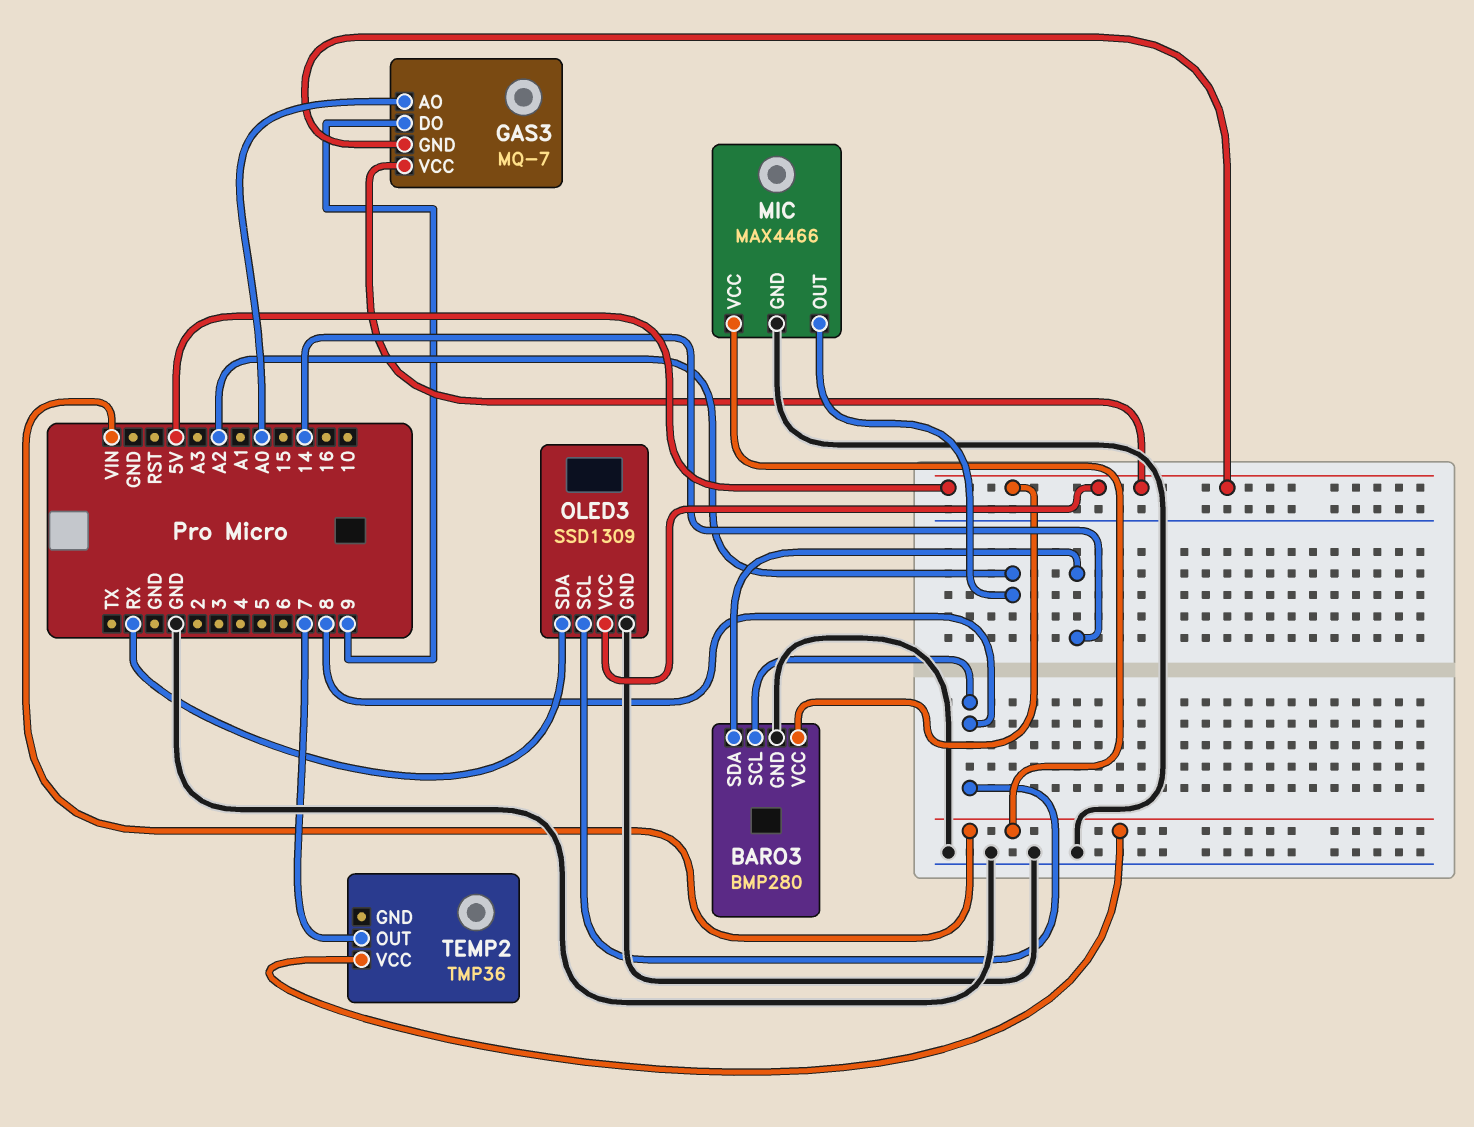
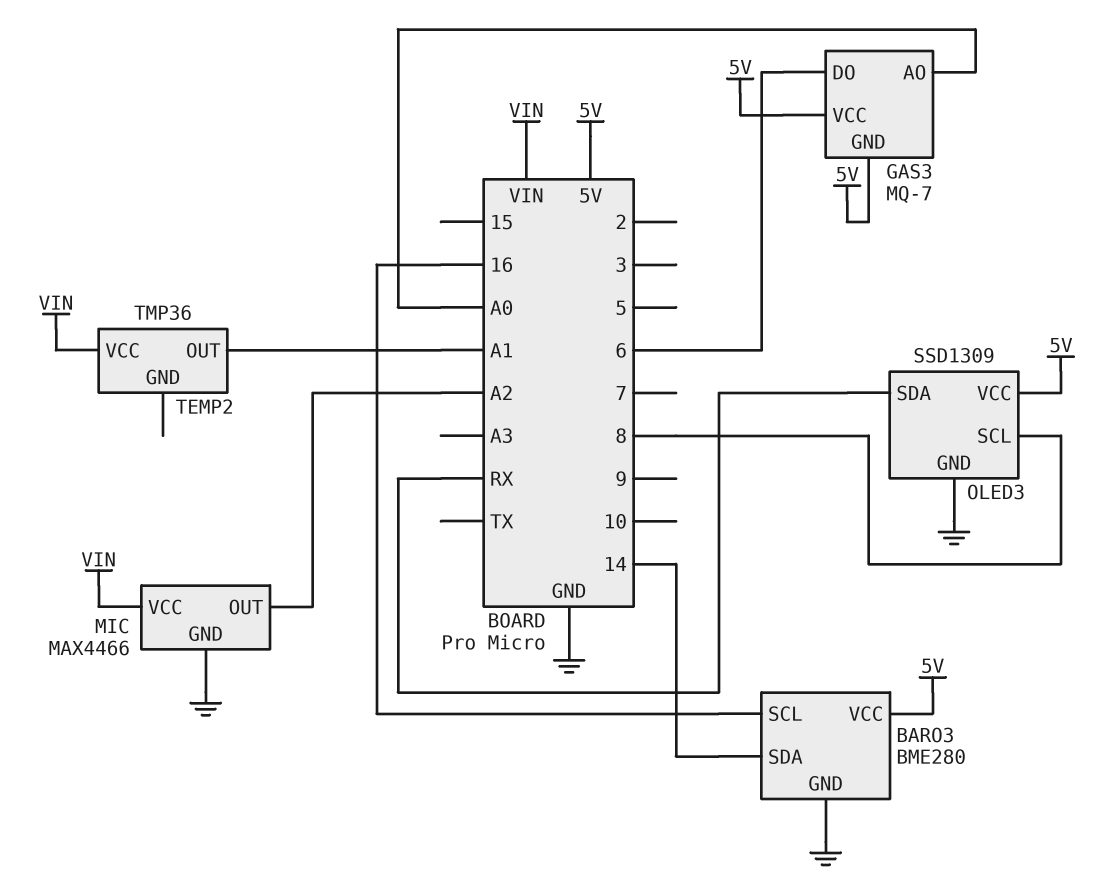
BARO3: BMP280 -> BME280
BARO3 pin SCL: 8 -> 16
GAS3 pin DO: 9 -> 6
TEMP2 pin OUT: 7 -> A1

